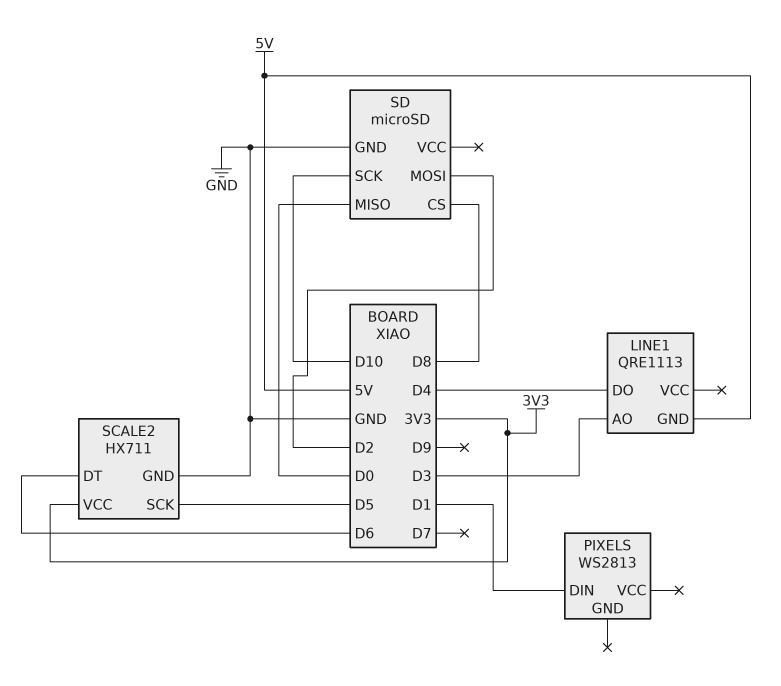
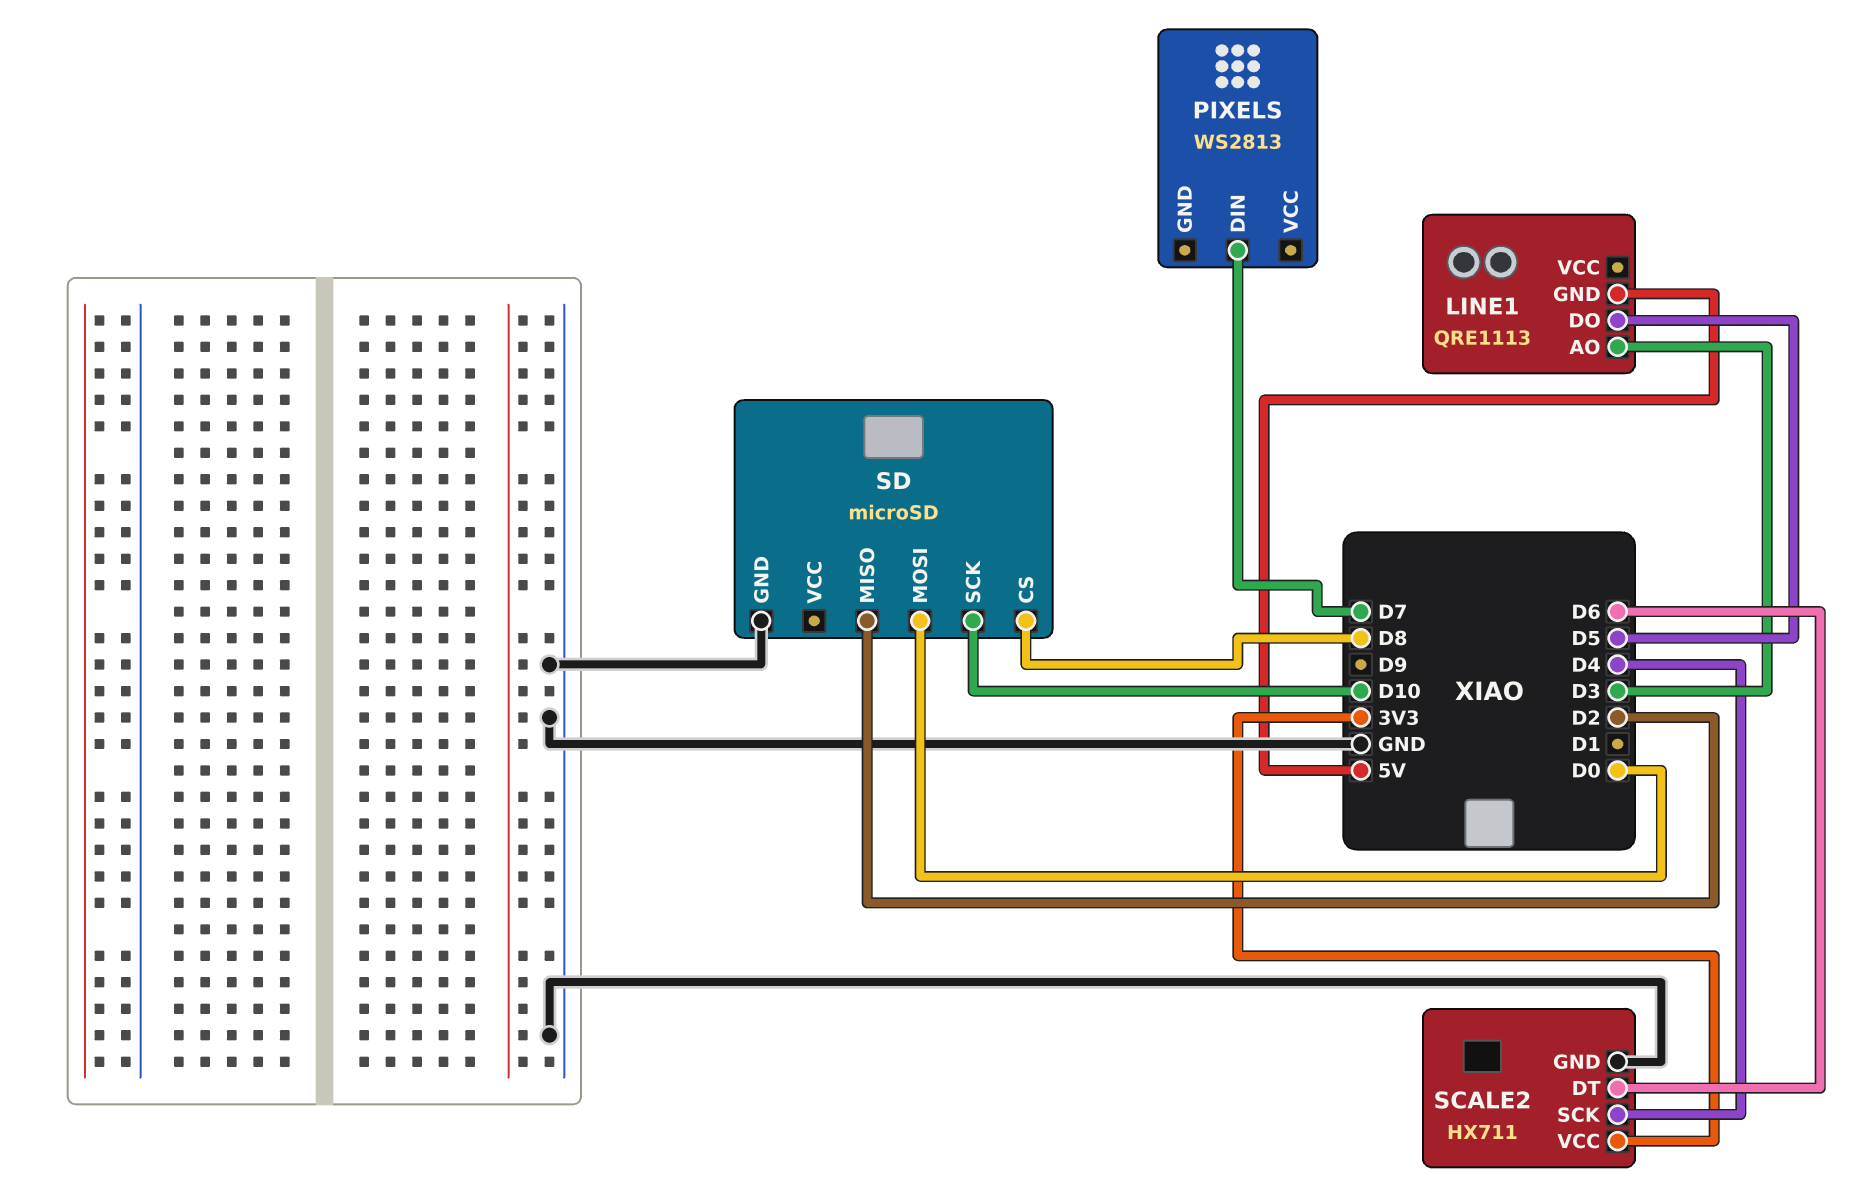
LINE1 pin DO: D4 -> D5
PIXELS pin DIN: D1 -> D7
SCALE2 pin SCK: D5 -> D4
SD pin MISO: D0 -> D2
SD pin MOSI: D2 -> D0

